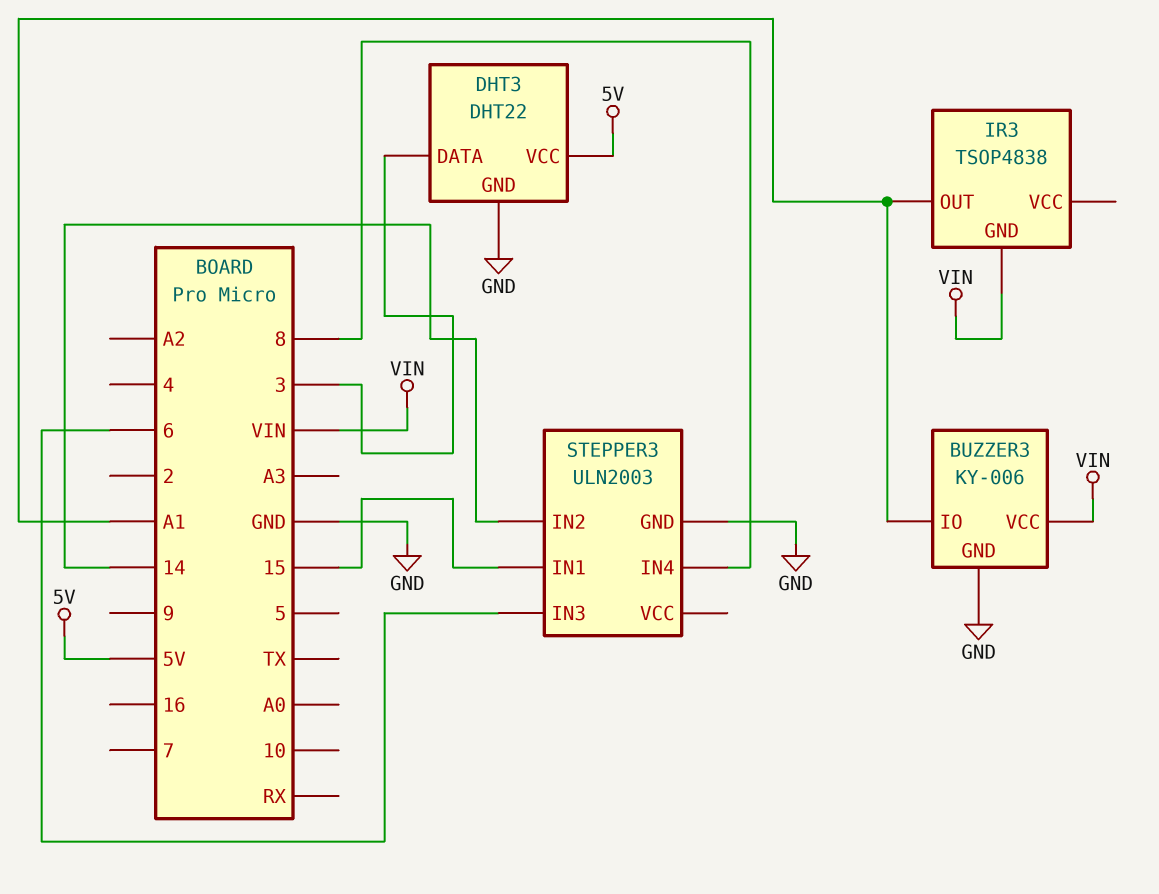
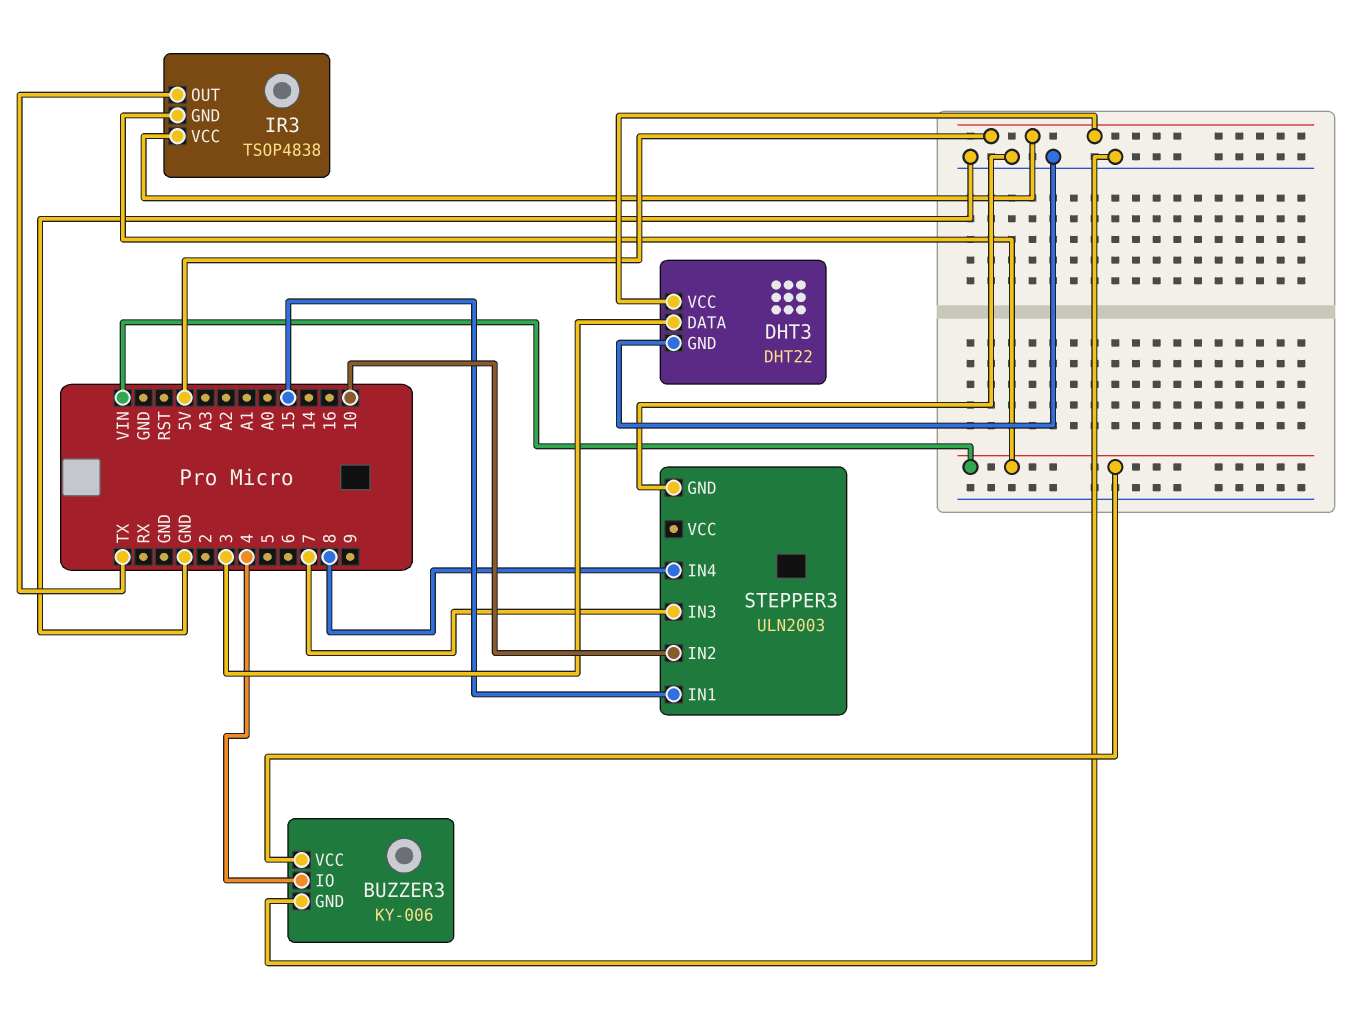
BUZZER3 pin IO: A1 -> 4
IR3 pin OUT: A1 -> TX
IR3 pin VCC: none -> 5V
STEPPER3 pin IN2: 14 -> 10
STEPPER3 pin IN3: 6 -> 7

